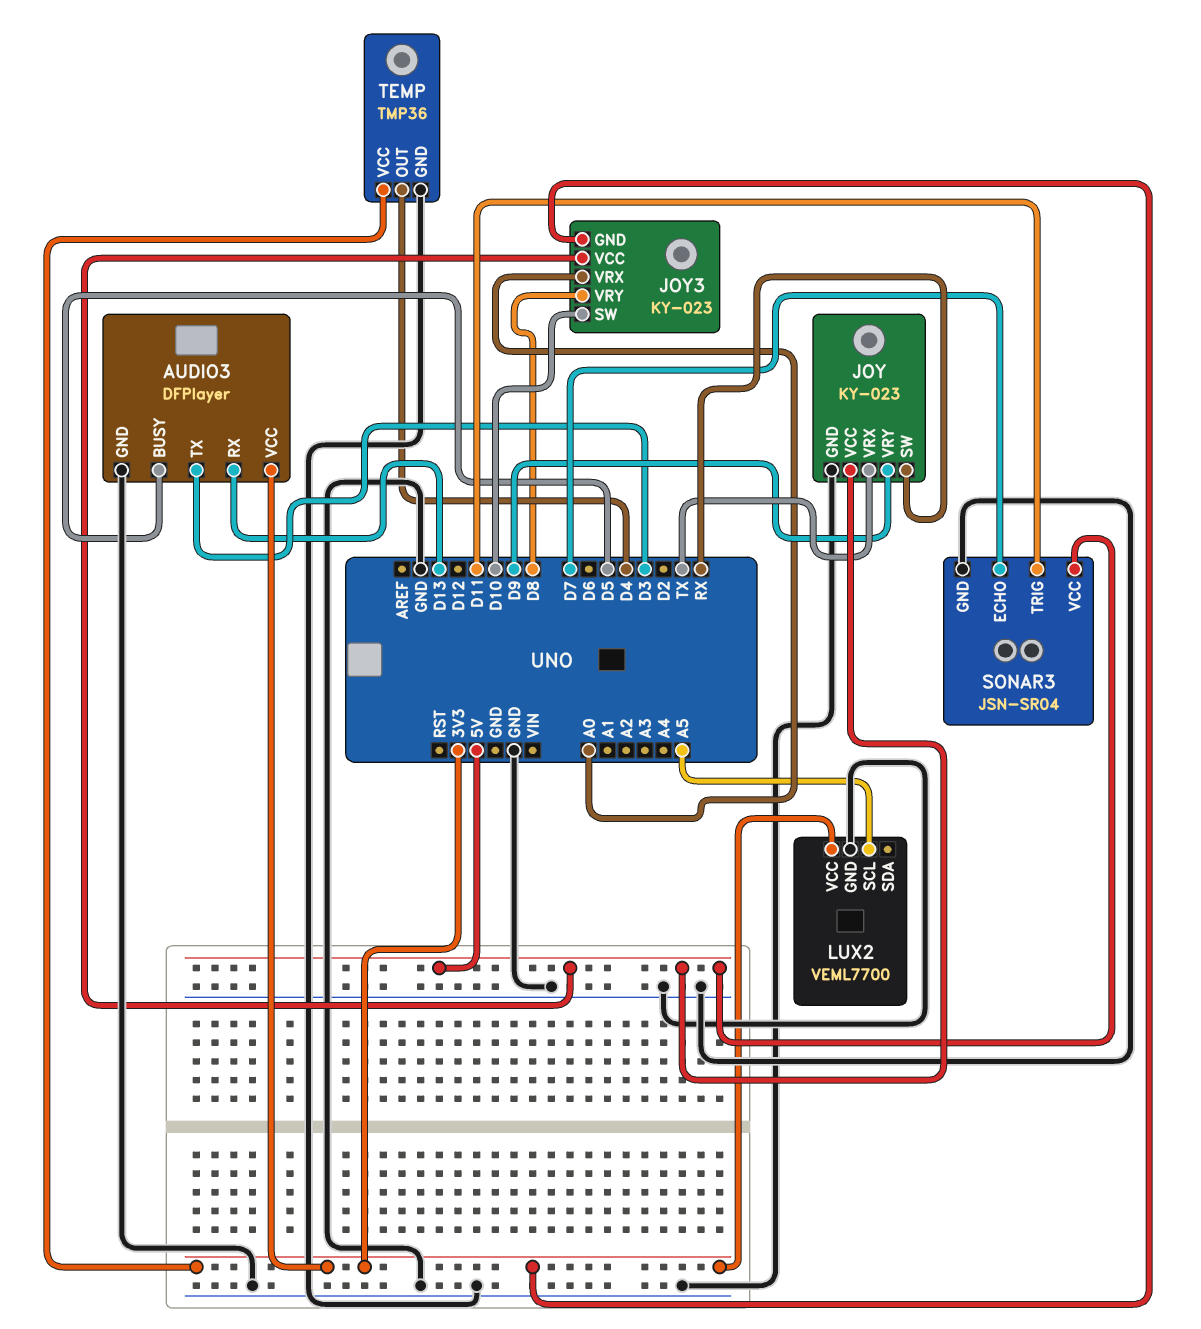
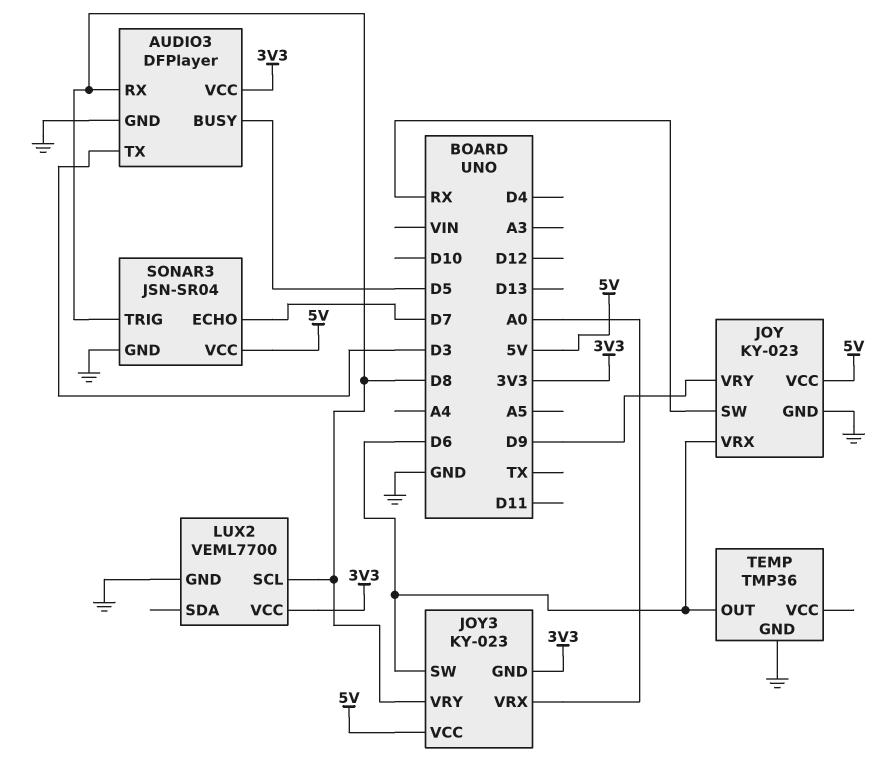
AUDIO3 pin RX: D13 -> D8
JOY pin VRX: TX -> D6
JOY3 pin SW: D10 -> D6
LUX2 pin SCL: A5 -> D8
SONAR3 pin TRIG: D11 -> D8
TEMP pin OUT: D4 -> D6
TEMP pin VCC: 3V3 -> none

